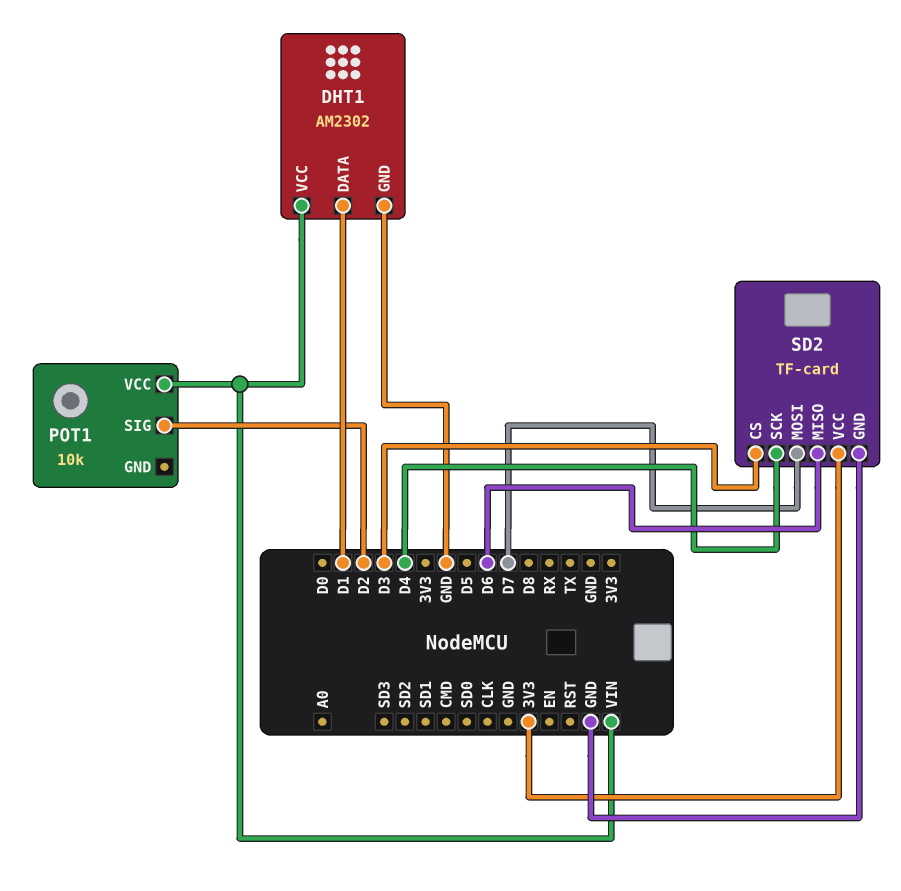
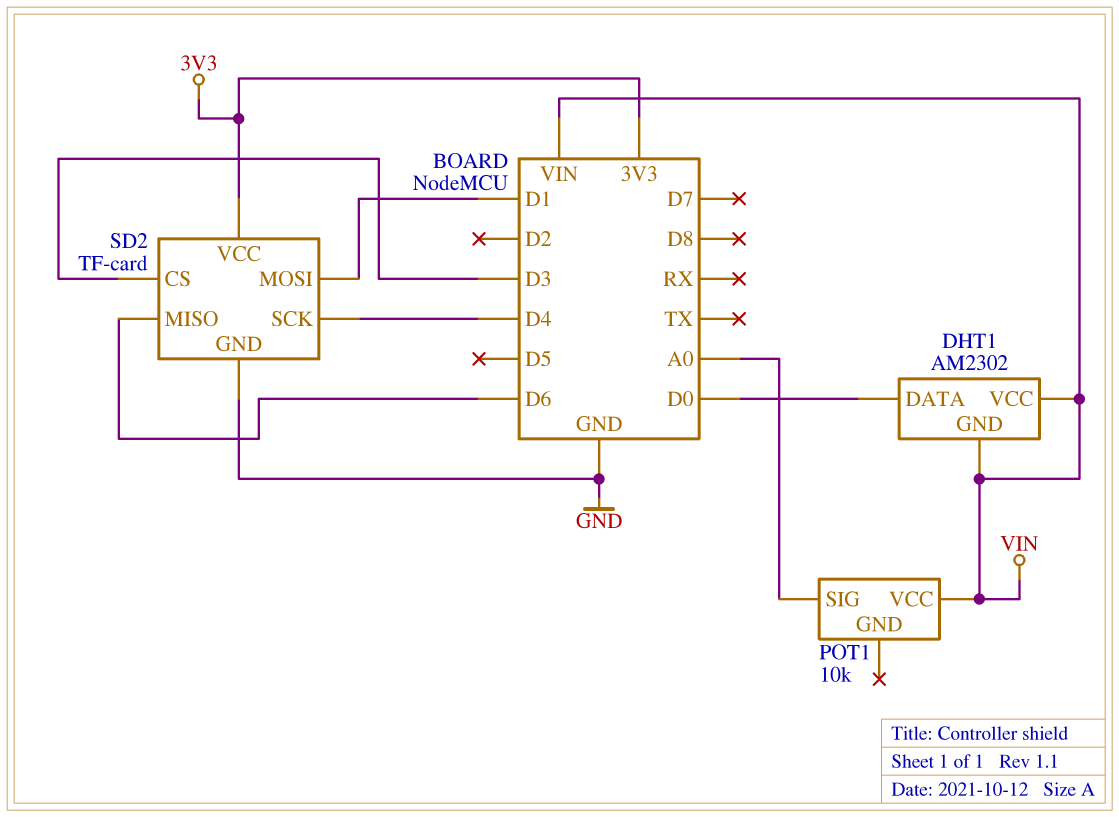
DHT1 pin DATA: D1 -> D0
DHT1 pin GND: GND -> VIN
POT1 pin SIG: D2 -> A0
SD2 pin MOSI: D7 -> D1

